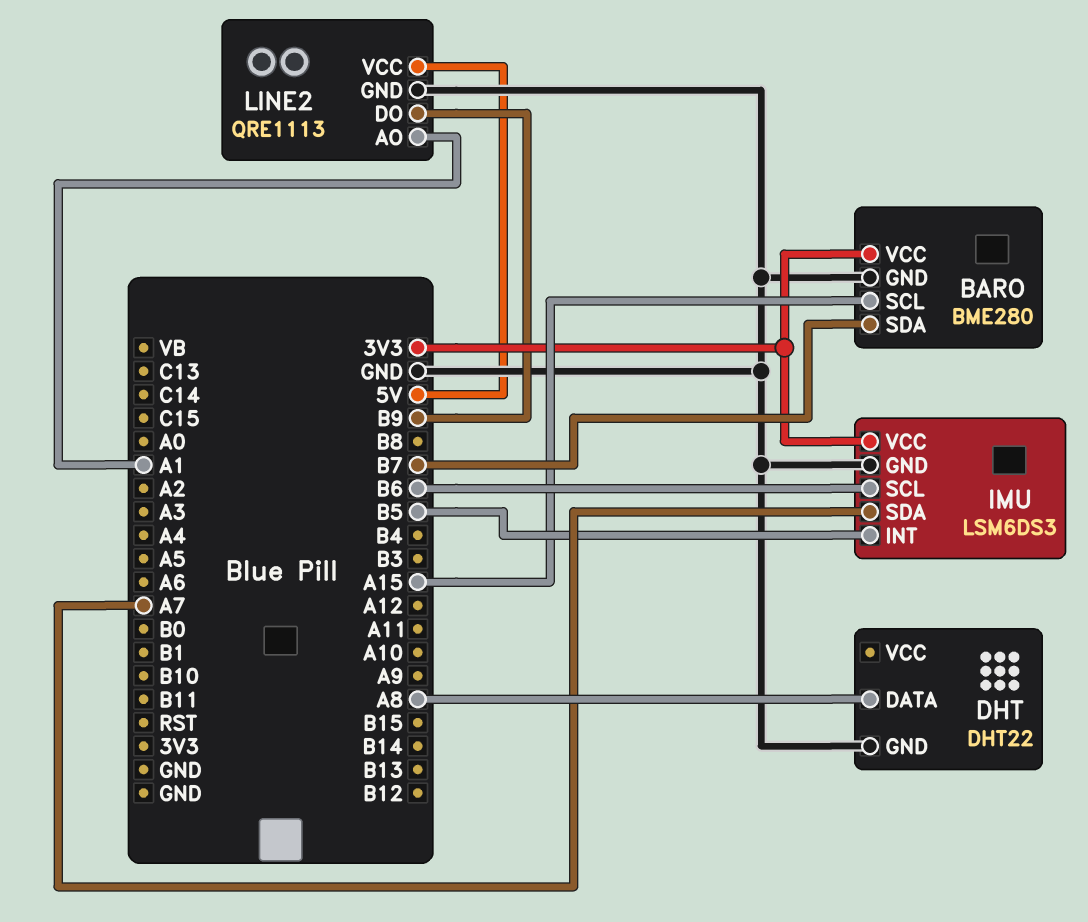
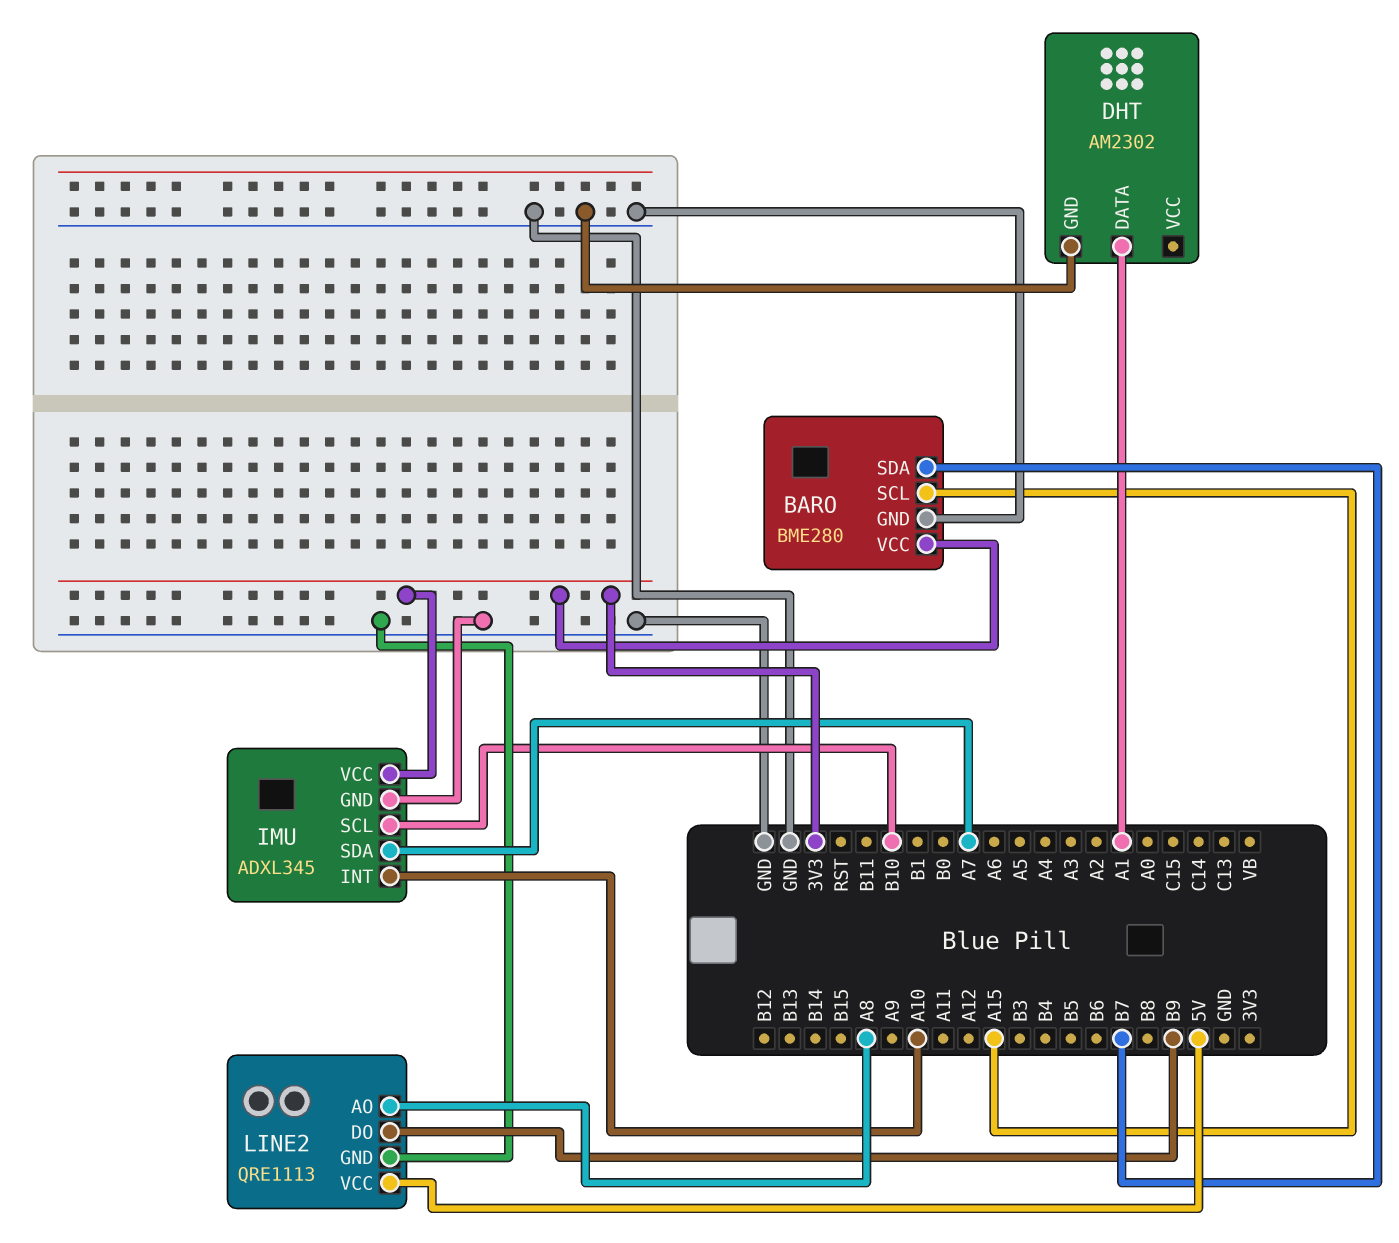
DHT: DHT22 -> AM2302
DHT pin DATA: A8 -> A1
IMU: LSM6DS3 -> ADXL345
IMU pin INT: B5 -> A10
IMU pin SCL: B6 -> B10
LINE2 pin AO: A1 -> A8

